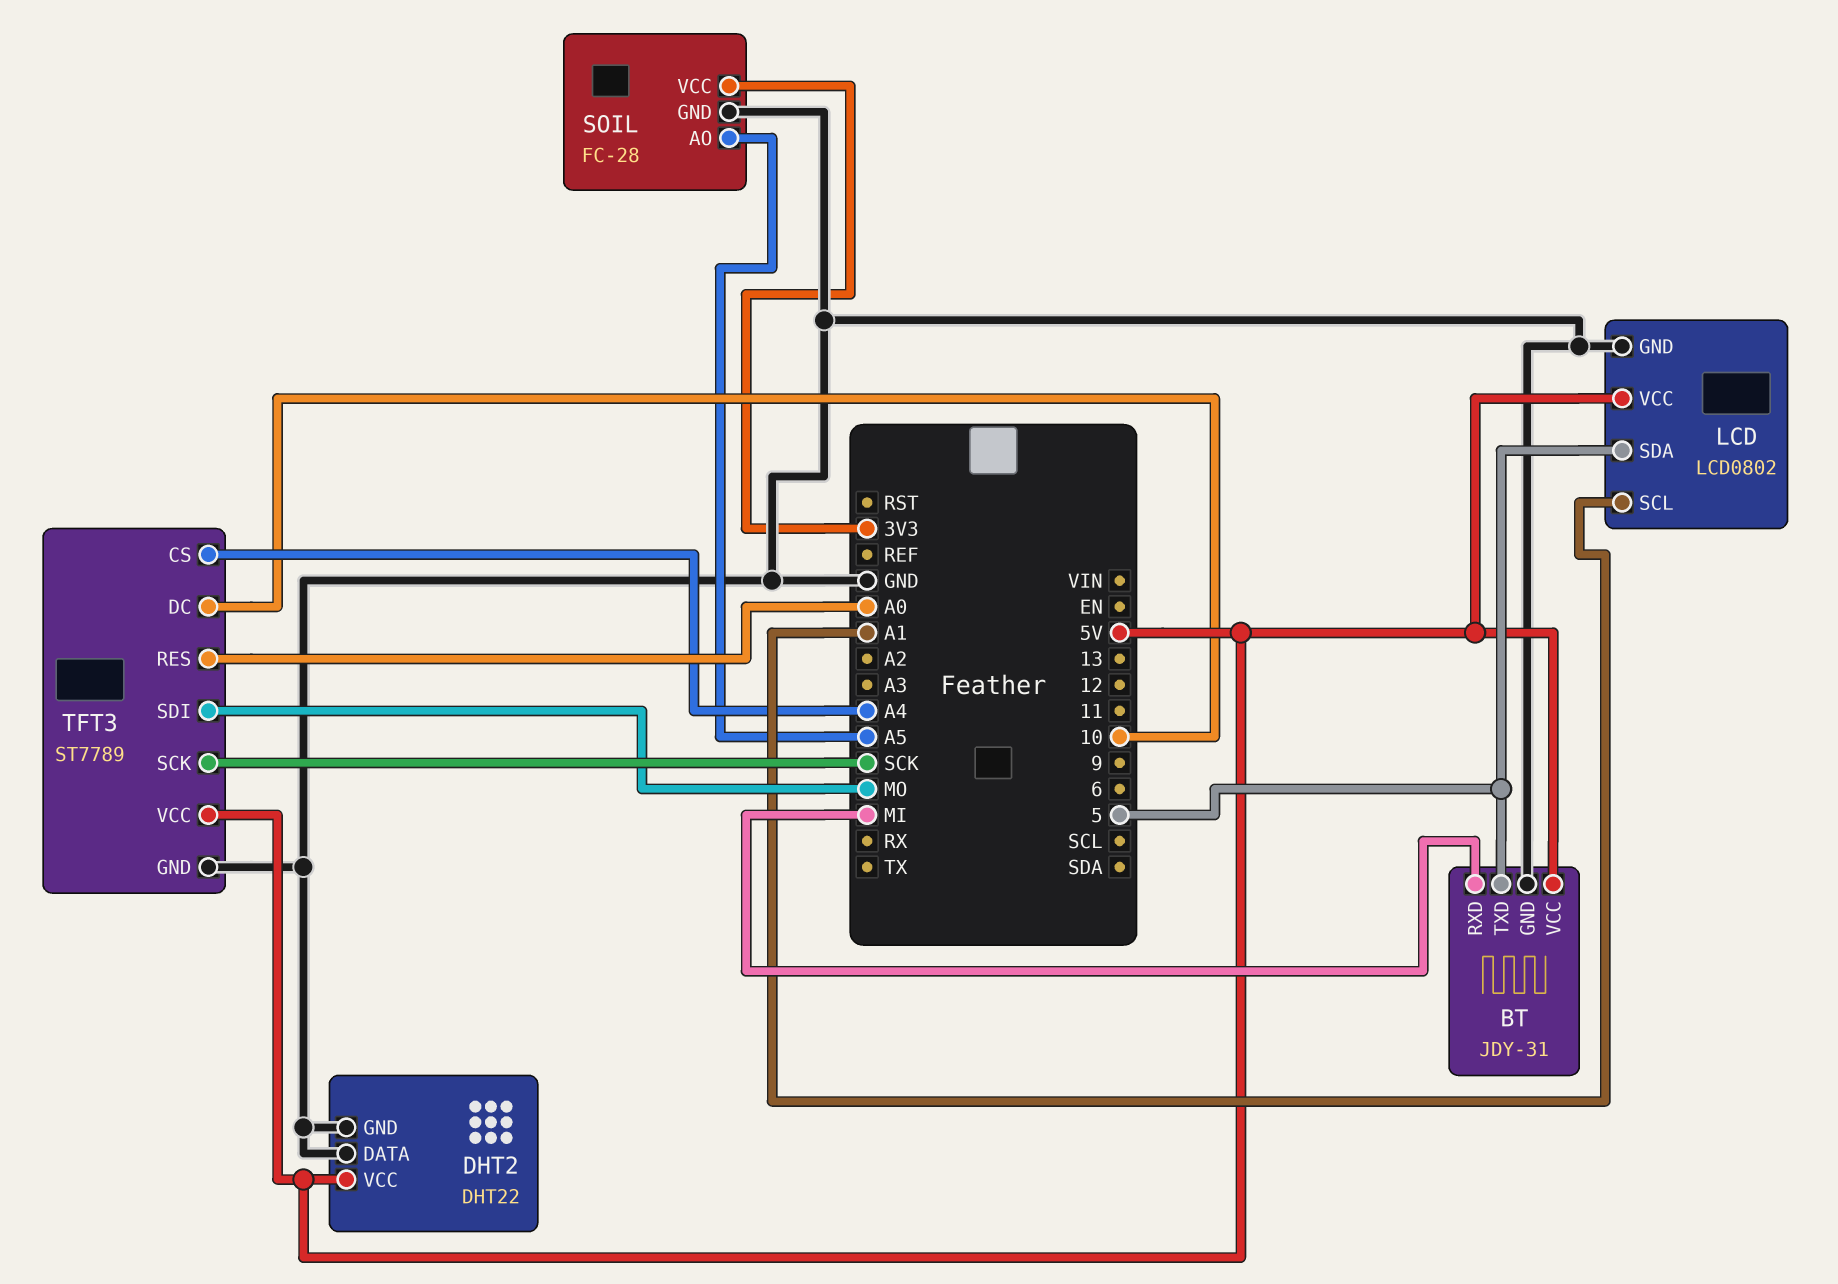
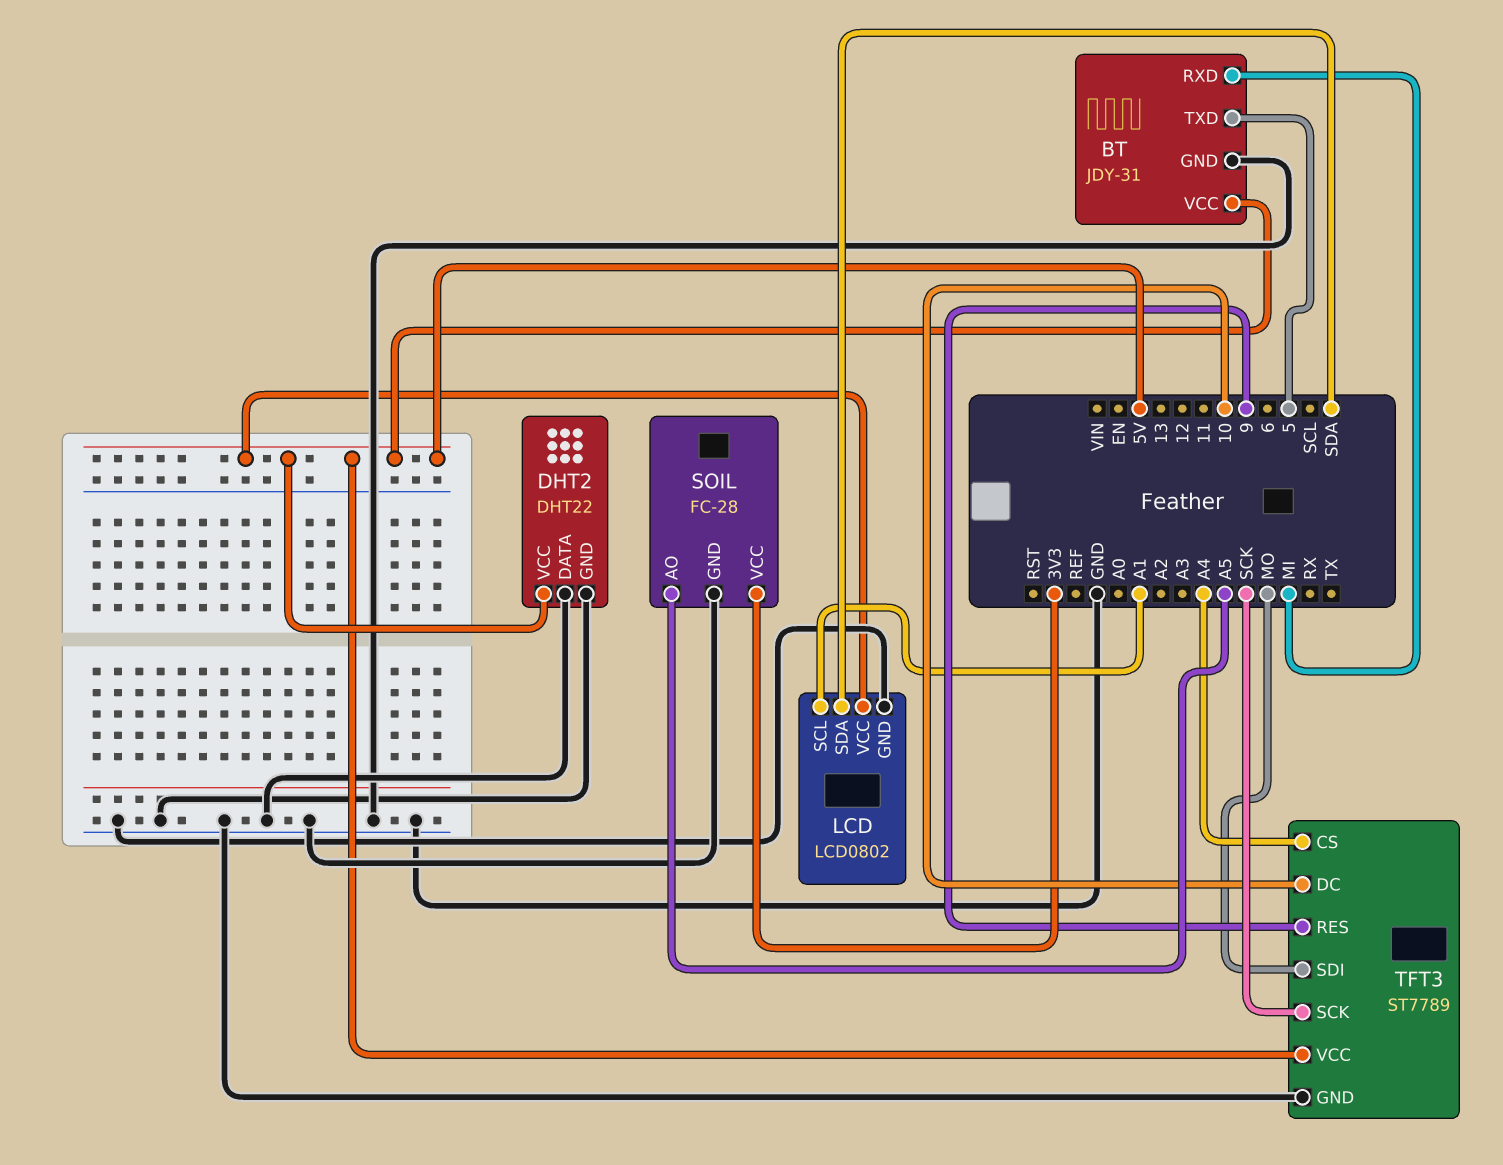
LCD pin SDA: 5 -> SDA
TFT3 pin RES: A0 -> 9

